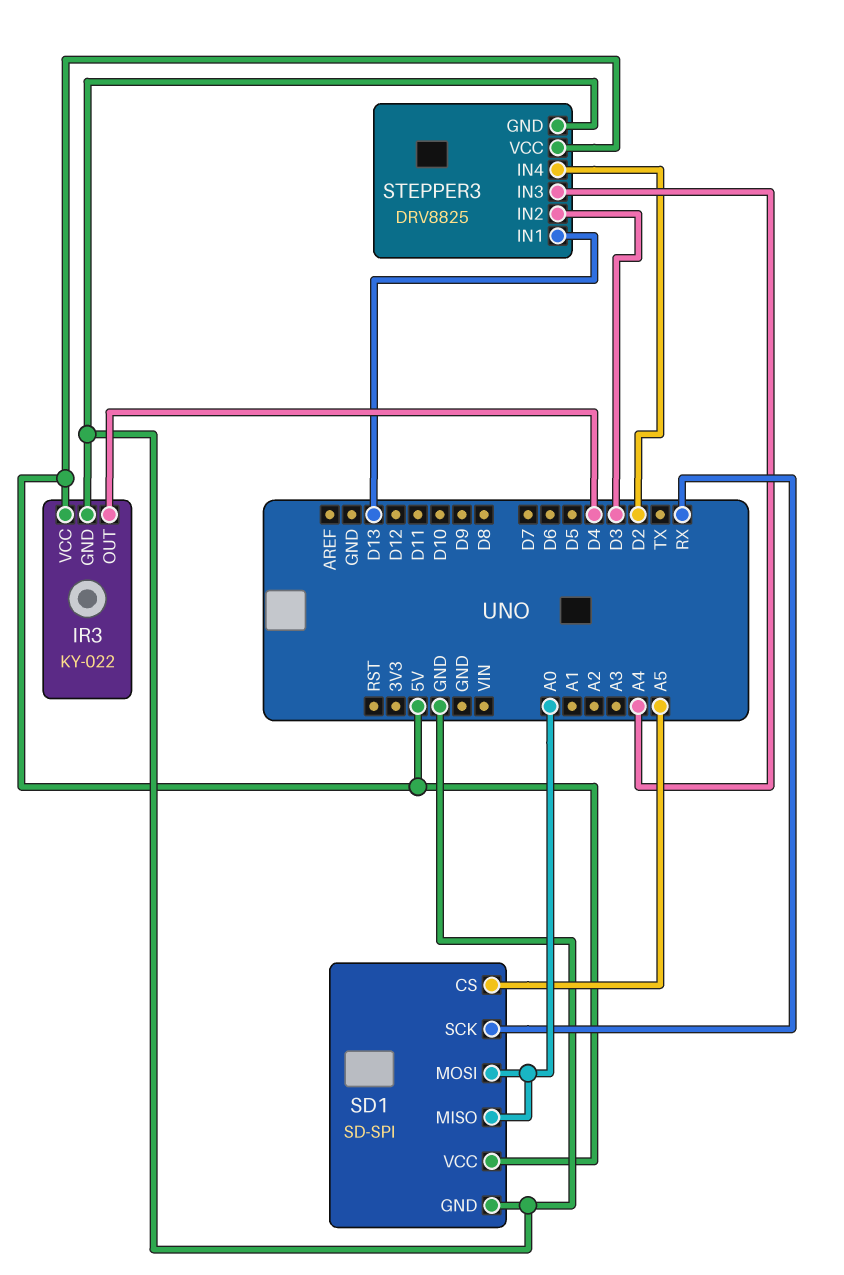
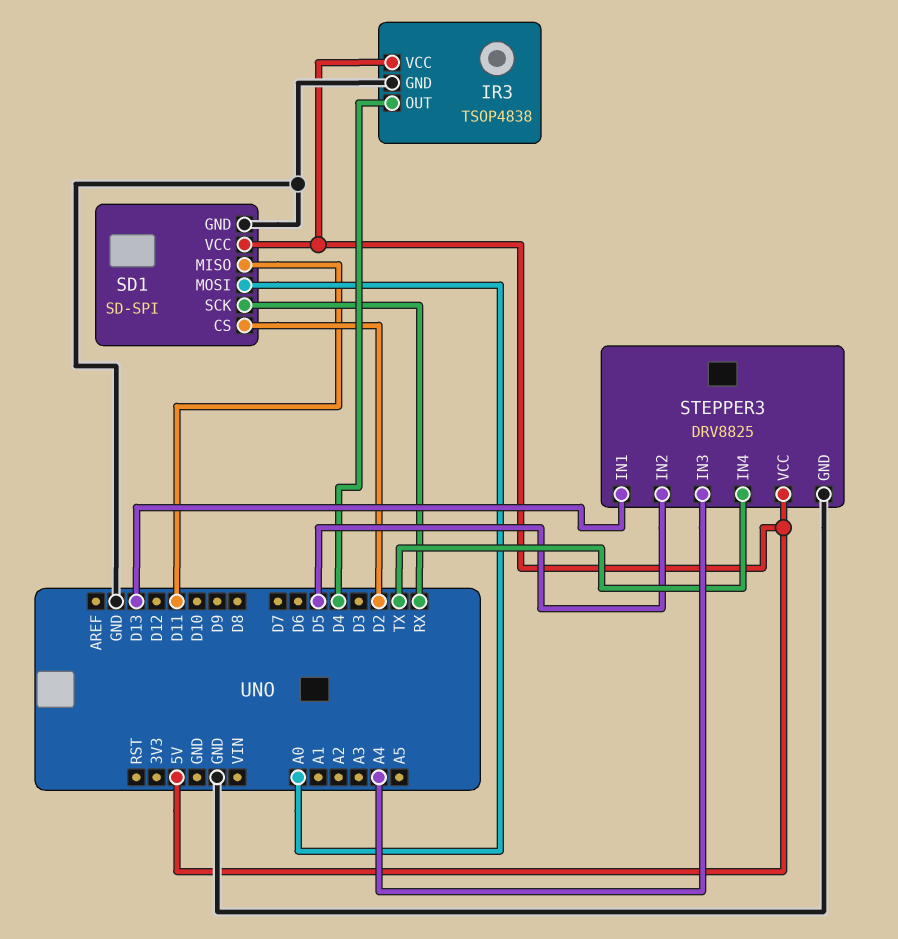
IR3: KY-022 -> TSOP4838
SD1 pin CS: A5 -> D2
SD1 pin MISO: A0 -> D11
STEPPER3 pin IN2: D3 -> D5
STEPPER3 pin IN4: D2 -> TX

